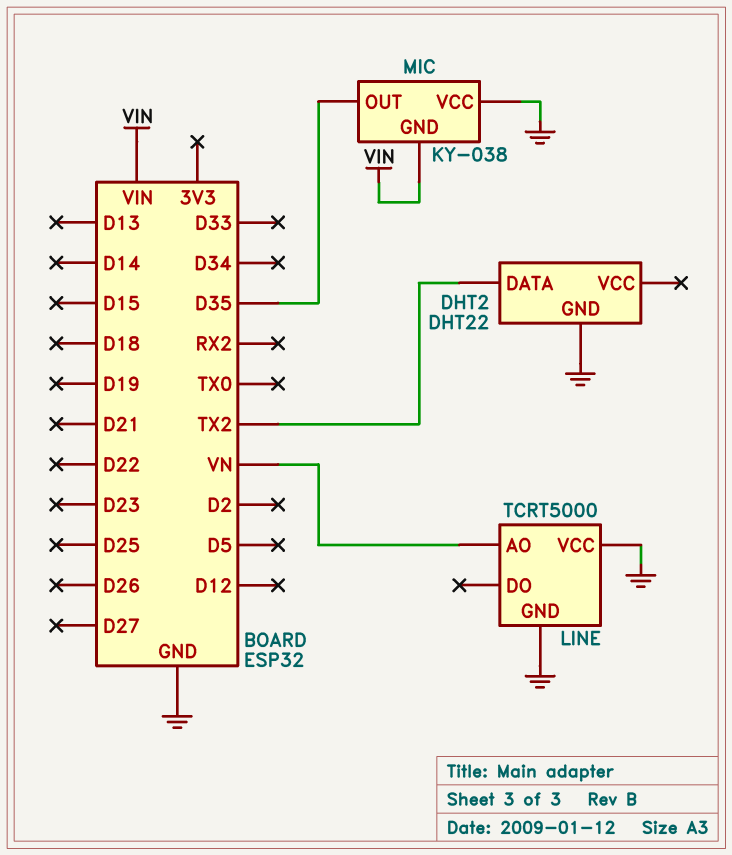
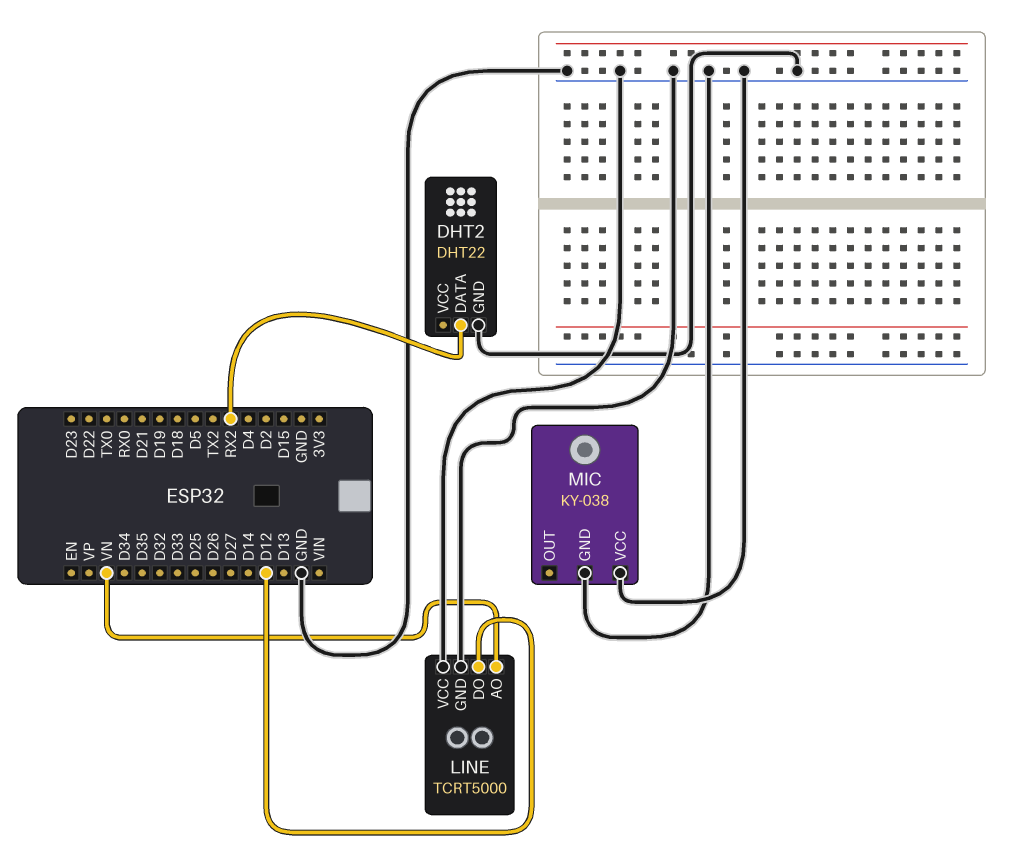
DHT2 pin DATA: TX2 -> RX2
LINE pin DO: none -> D12
MIC pin GND: VIN -> GND
MIC pin OUT: D35 -> none

